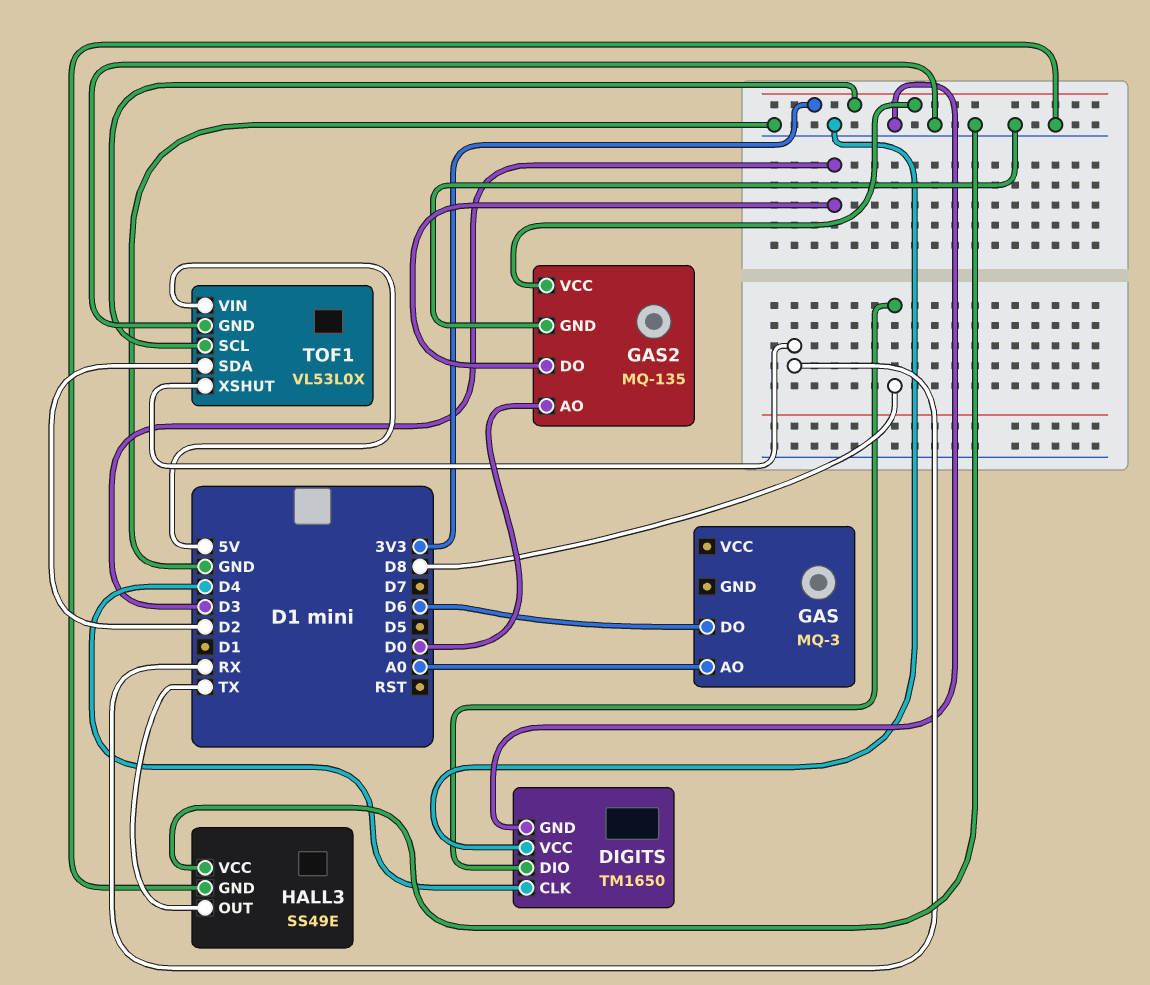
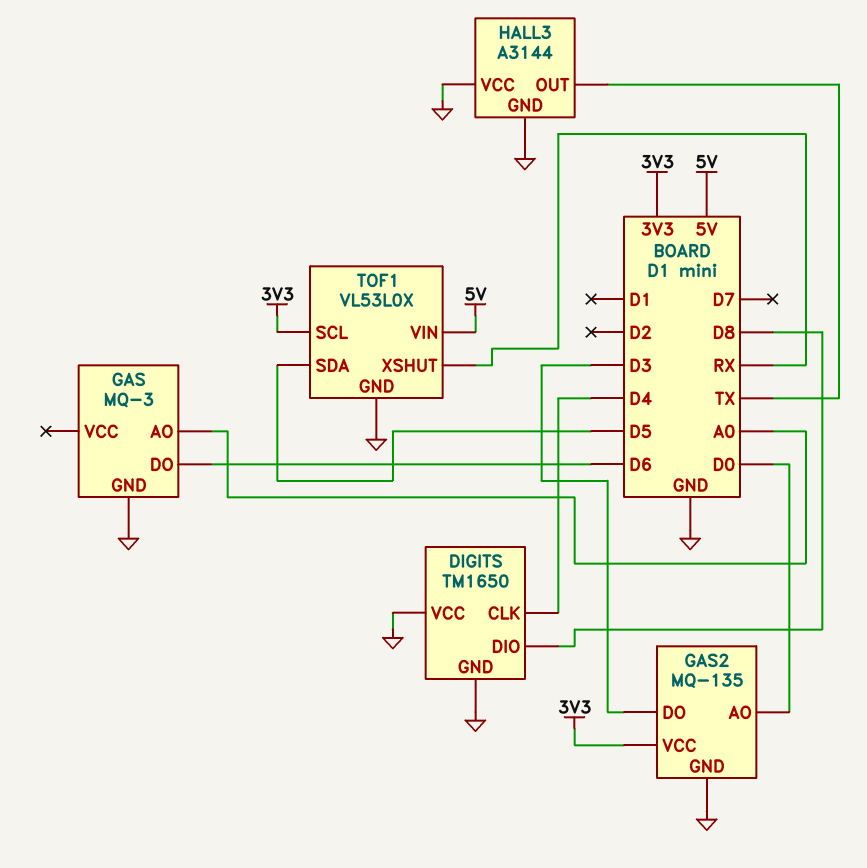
GAS pin GND: none -> GND
HALL3: SS49E -> A3144
TOF1 pin SDA: D2 -> D5

